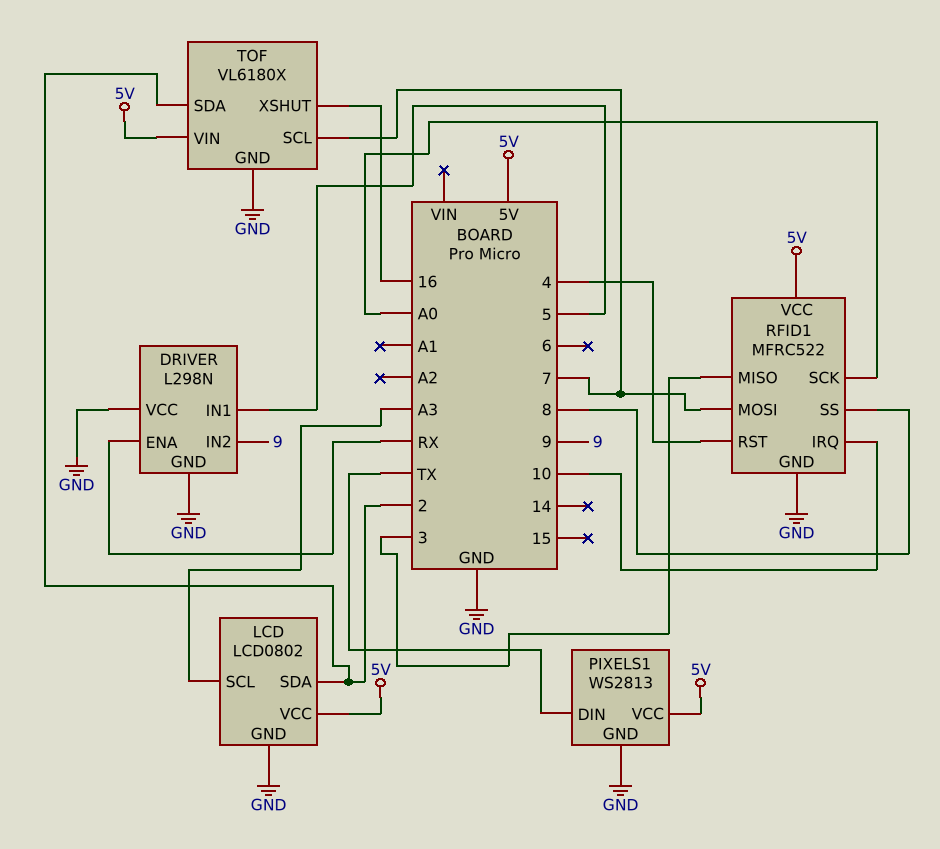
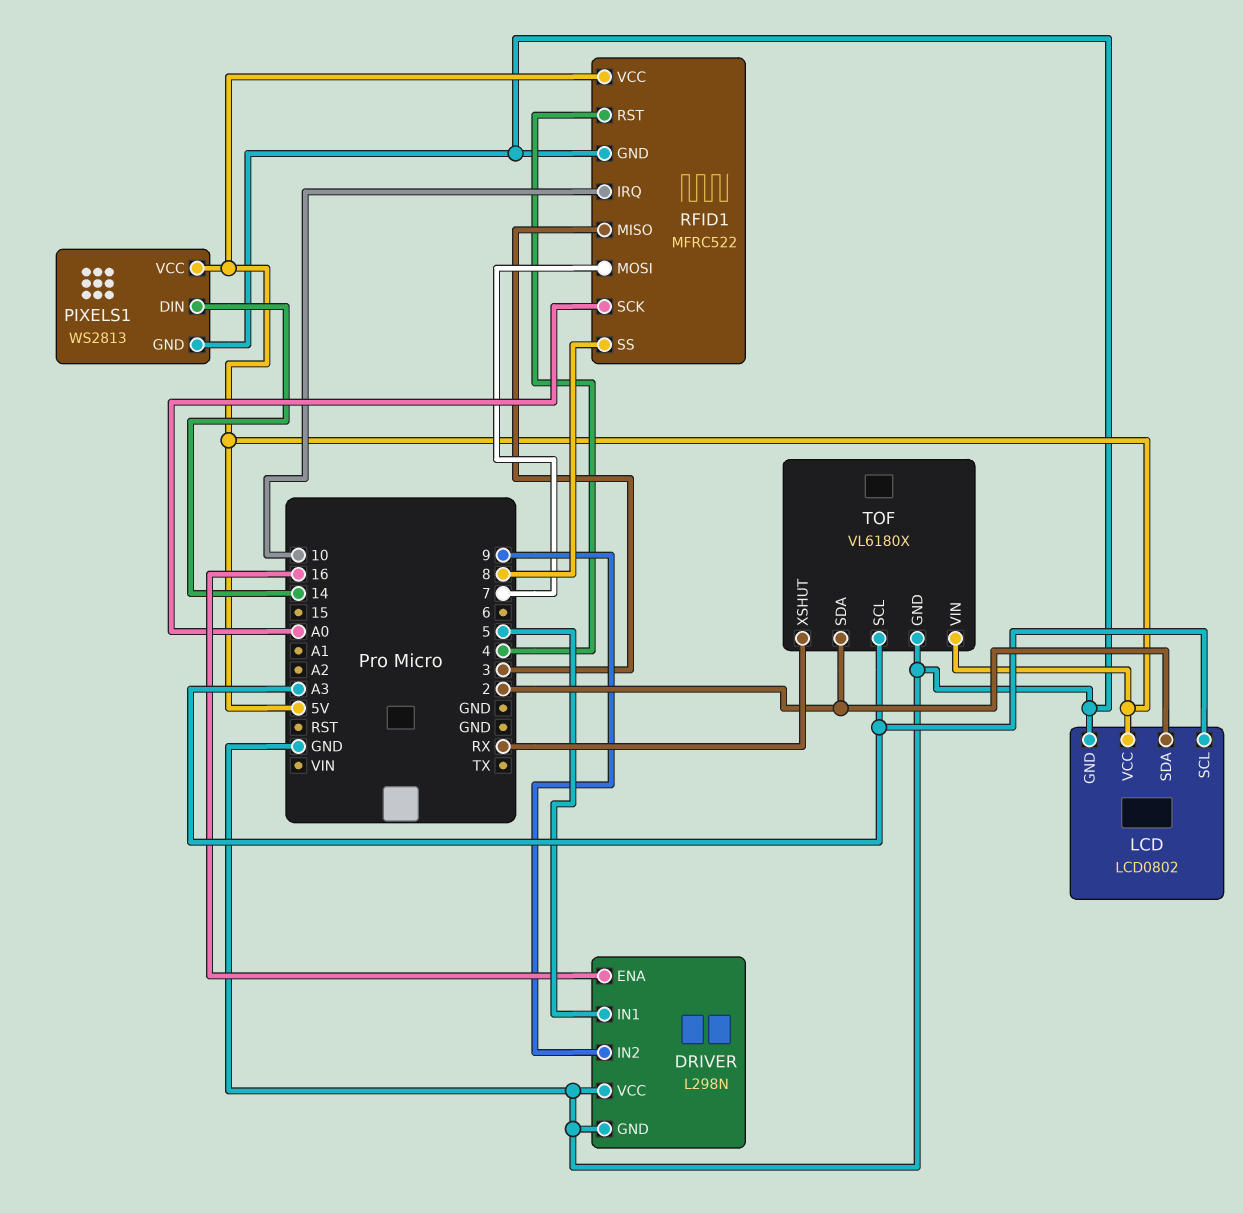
DRIVER pin ENA: RX -> 16
PIXELS1 pin DIN: TX -> 14
TOF pin SCL: 7 -> A3
TOF pin XSHUT: 16 -> RX

